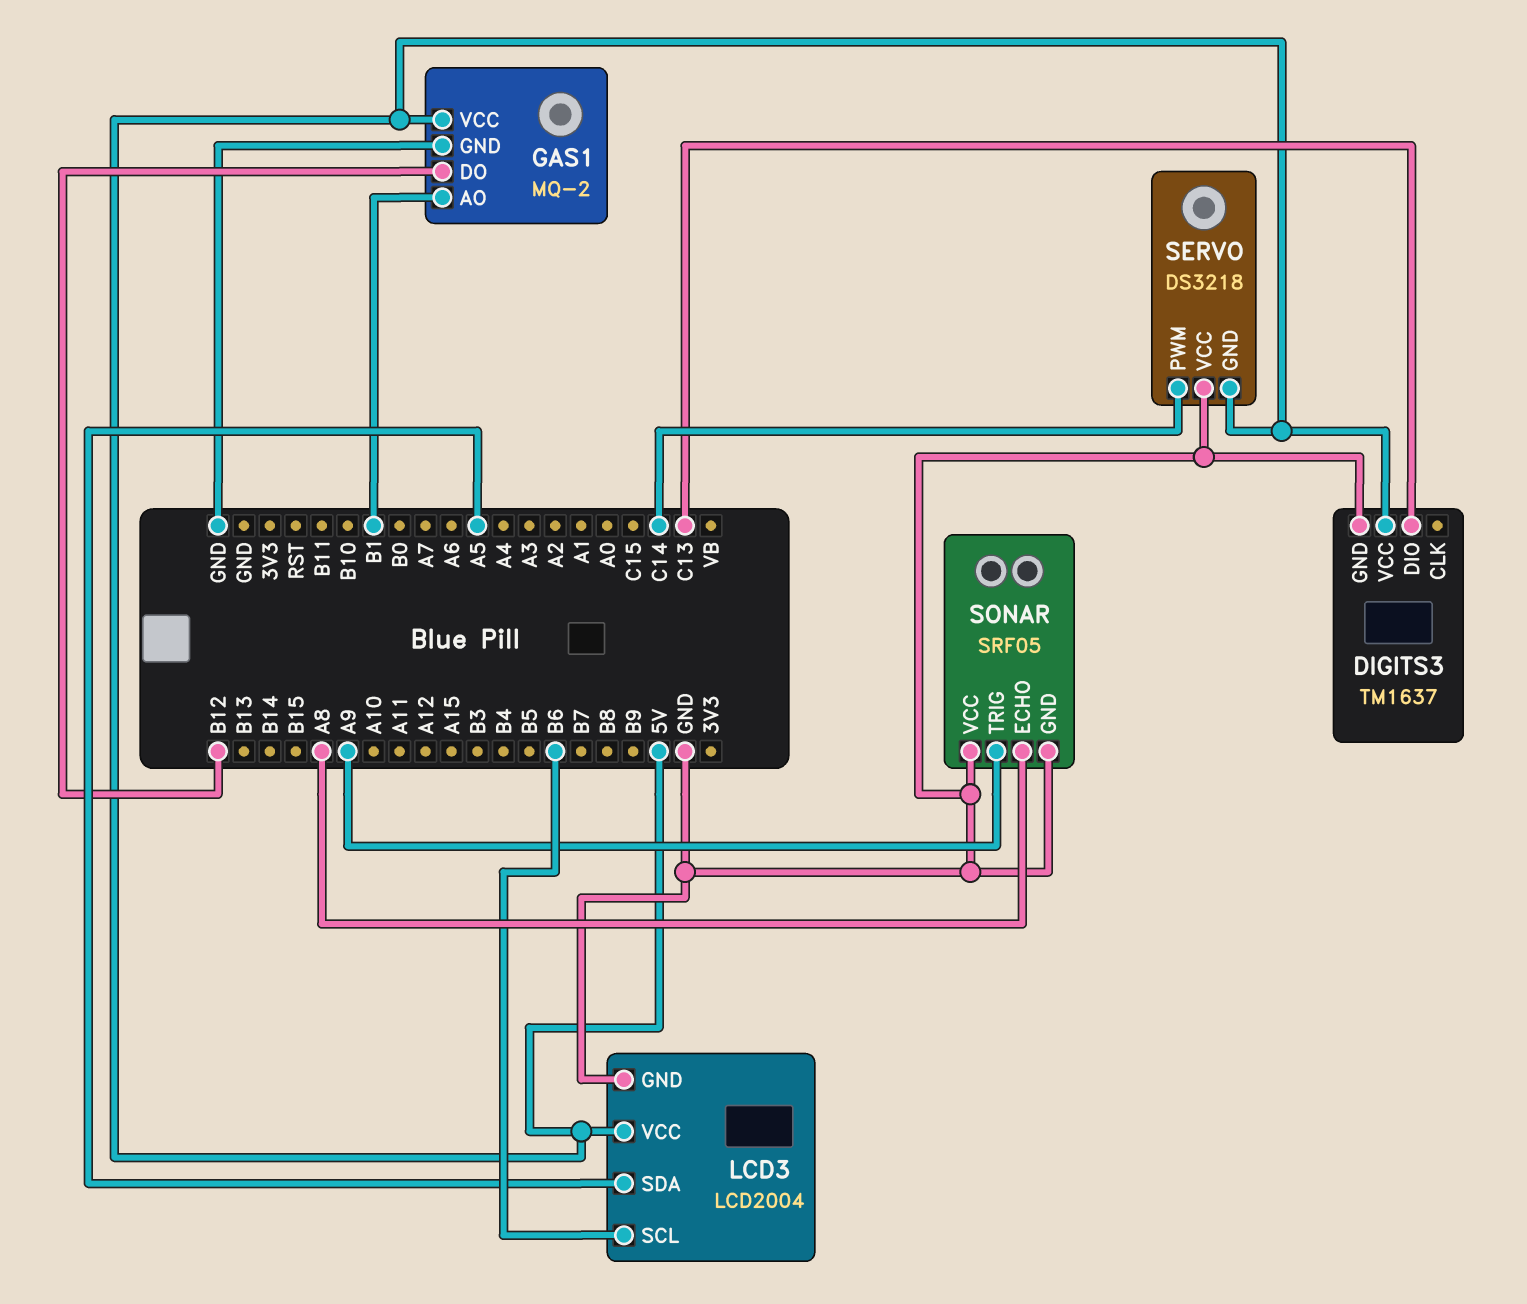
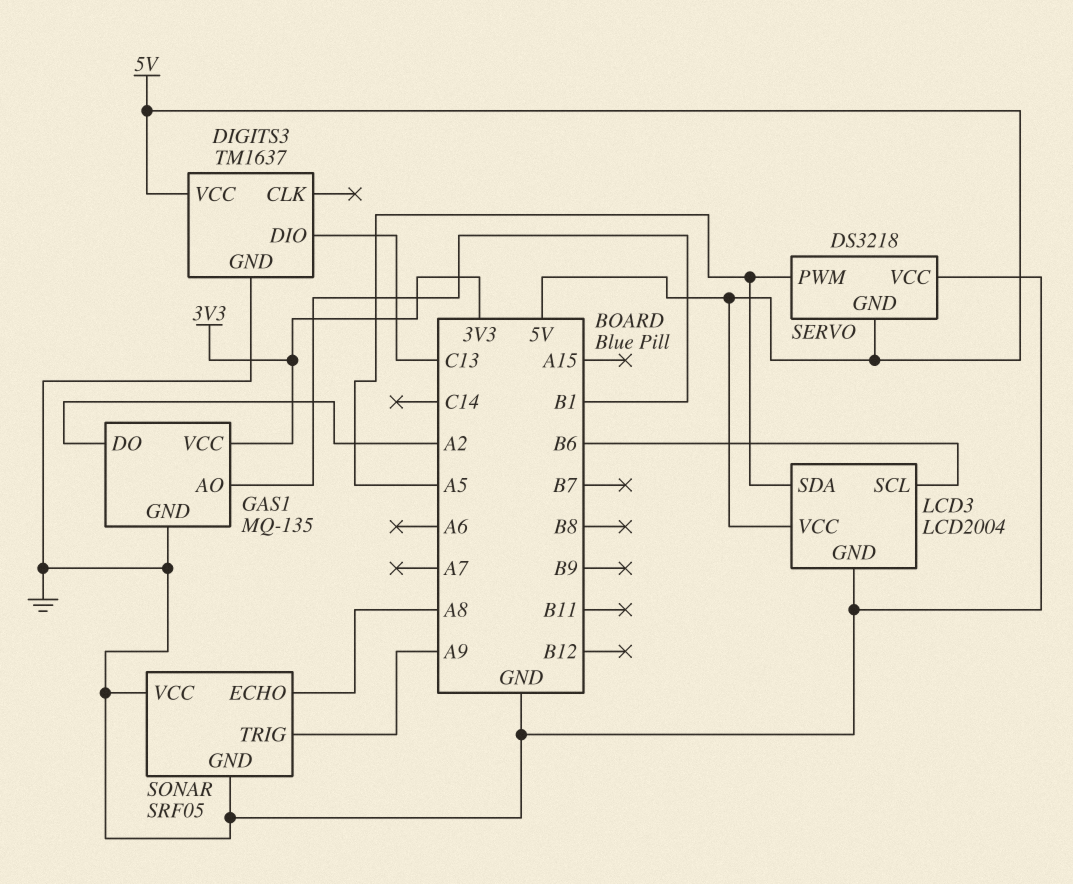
GAS1: MQ-2 -> MQ-135
GAS1 pin DO: B12 -> A2
GAS1 pin VCC: 5V -> 3V3
SERVO pin PWM: C14 -> A5

